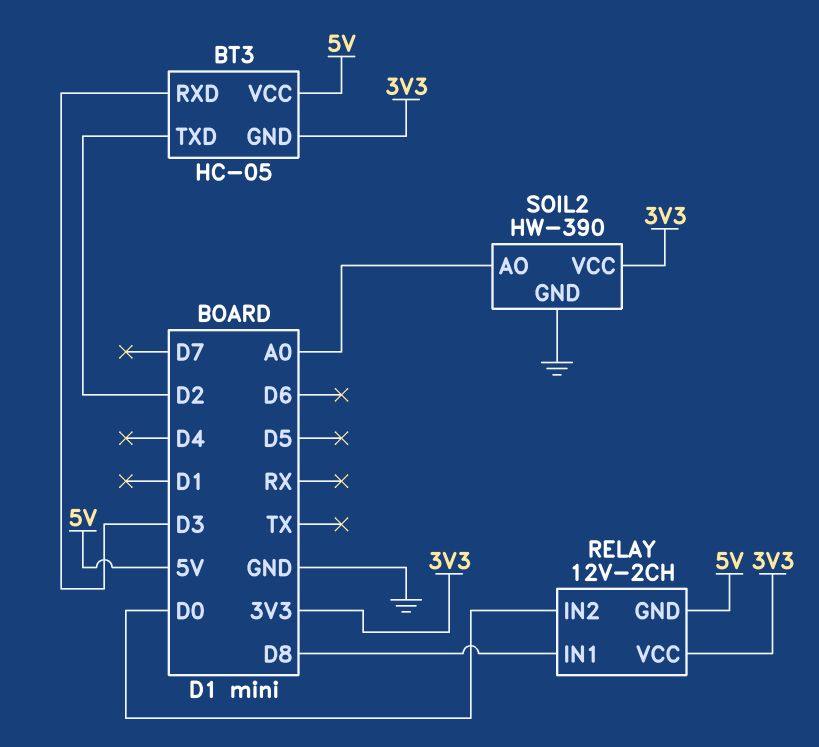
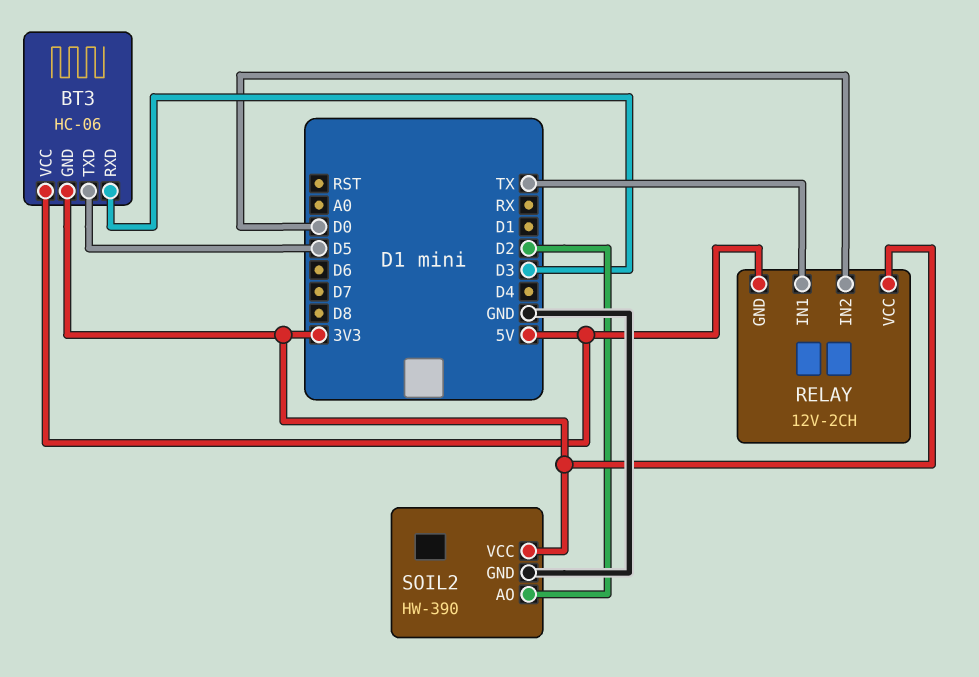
BT3: HC-05 -> HC-06
BT3 pin TXD: D2 -> D5
RELAY pin IN1: D8 -> TX
SOIL2 pin AO: A0 -> D2

